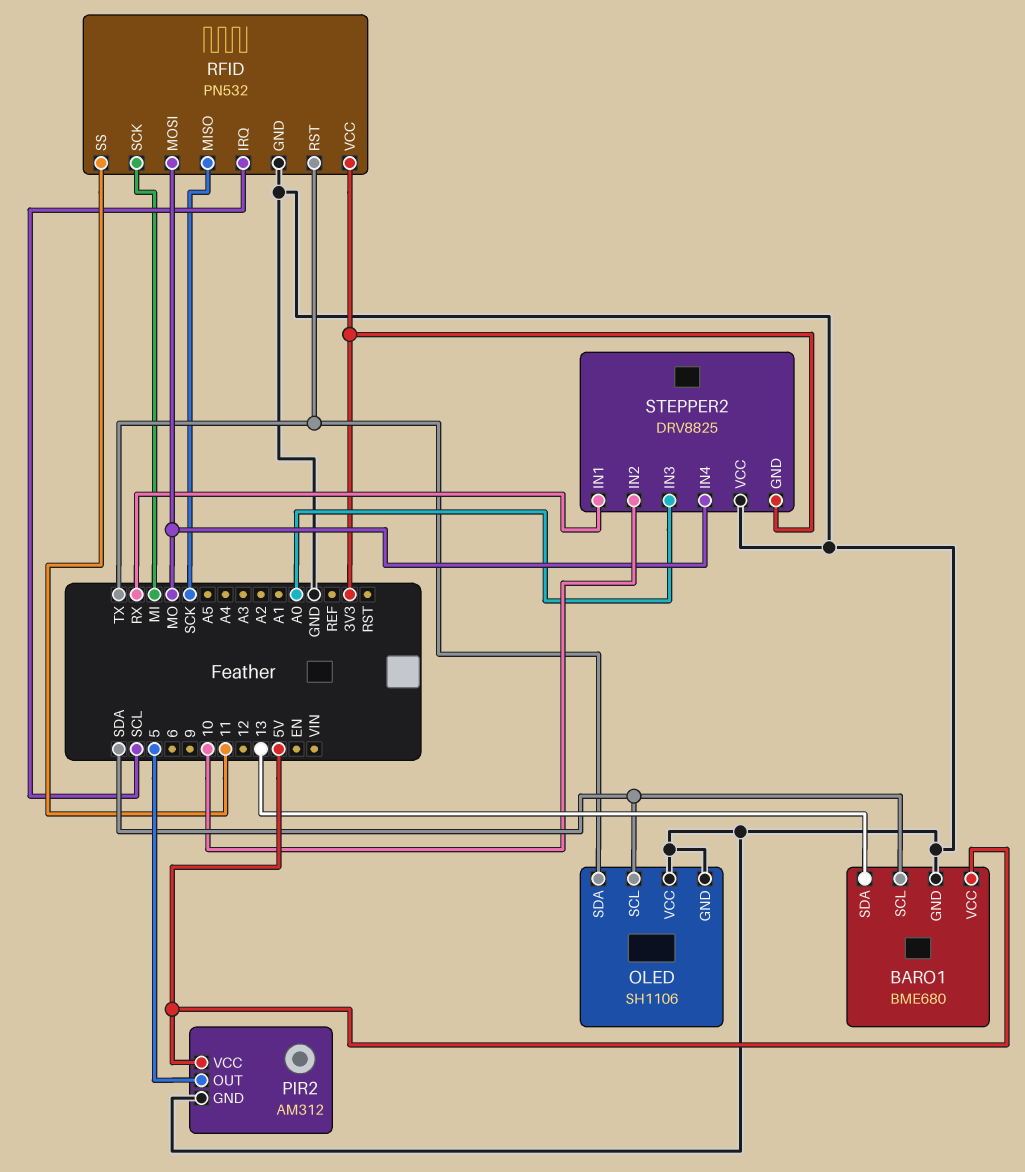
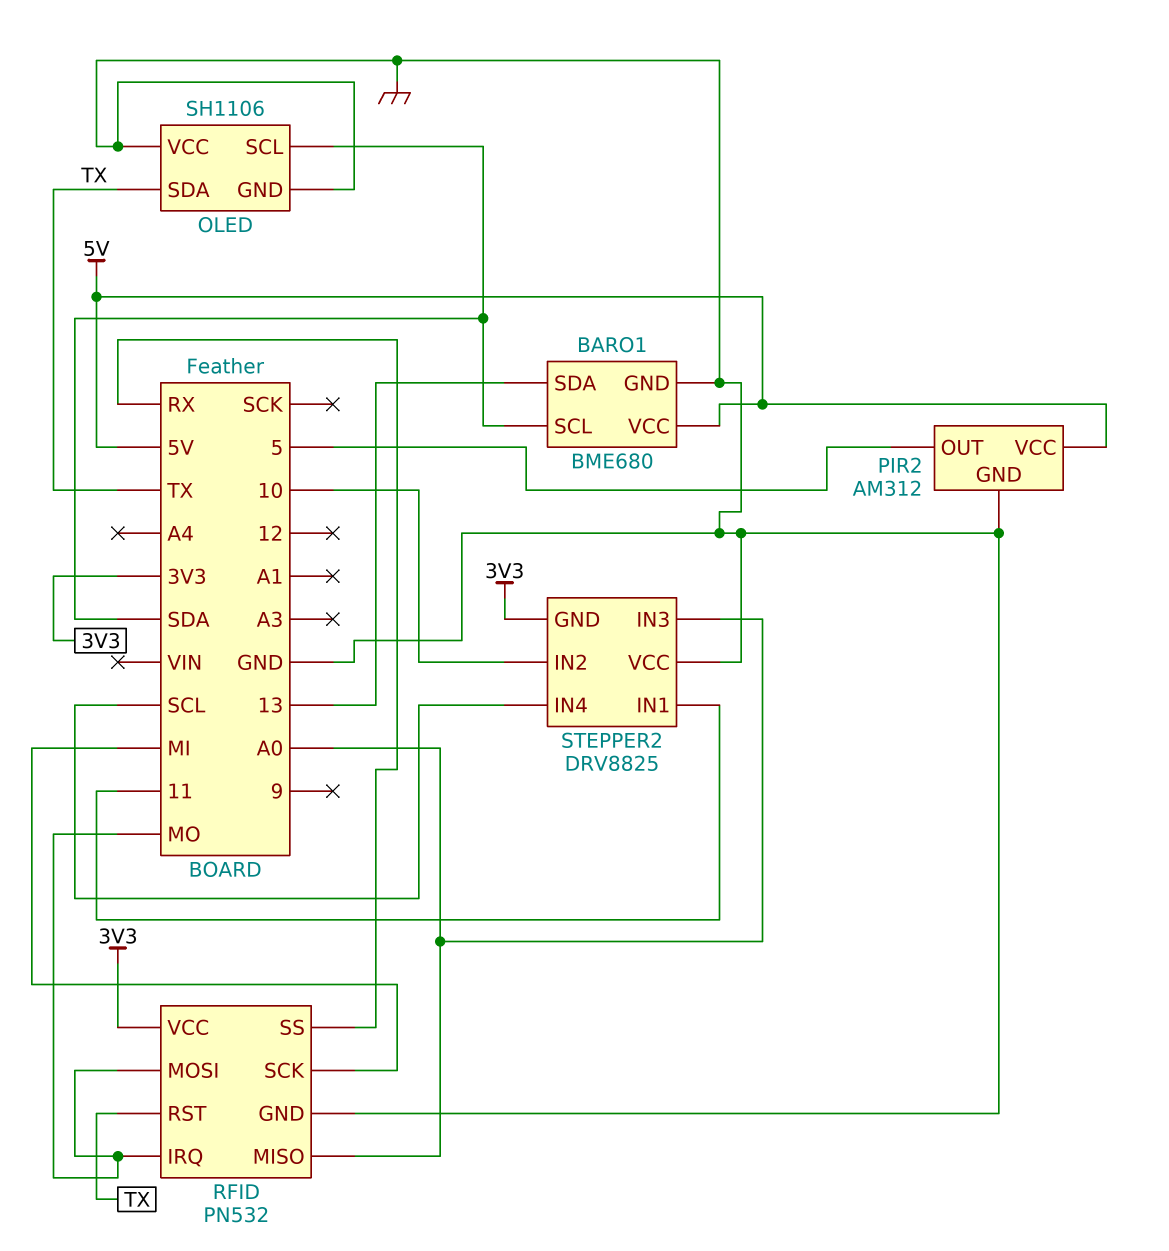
RFID pin IRQ: SCL -> MO
RFID pin MISO: SCK -> A0
RFID pin SS: 11 -> RX
STEPPER2 pin IN1: RX -> 11
STEPPER2 pin IN4: MO -> SCL

